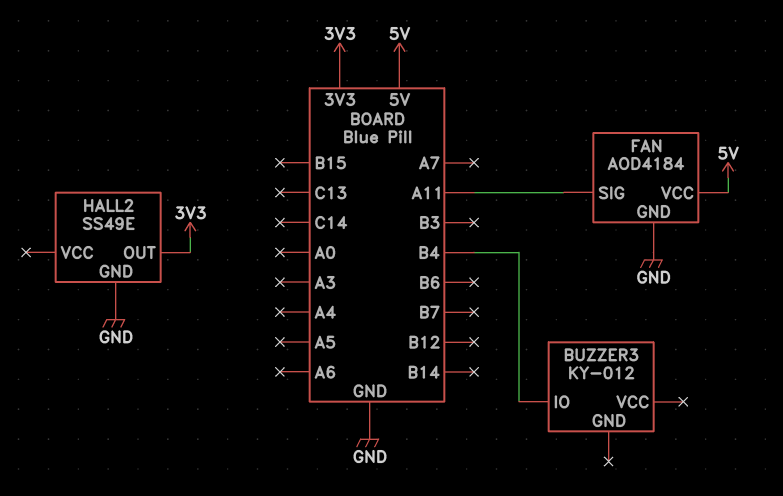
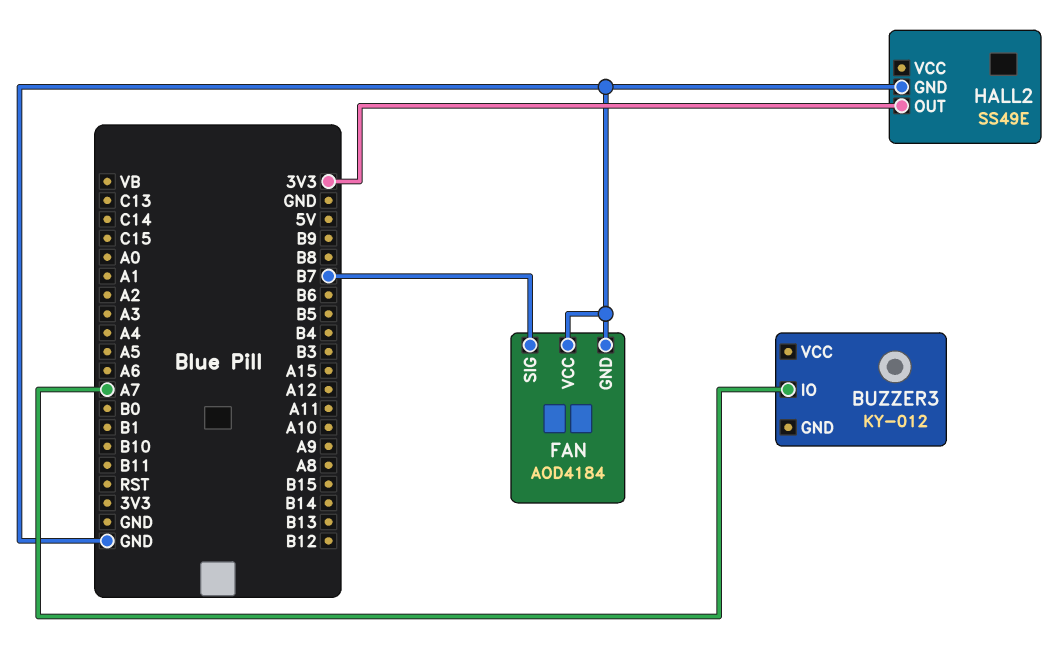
BUZZER3 pin IO: B4 -> A7
FAN pin SIG: A11 -> B7
FAN pin VCC: 5V -> GND

